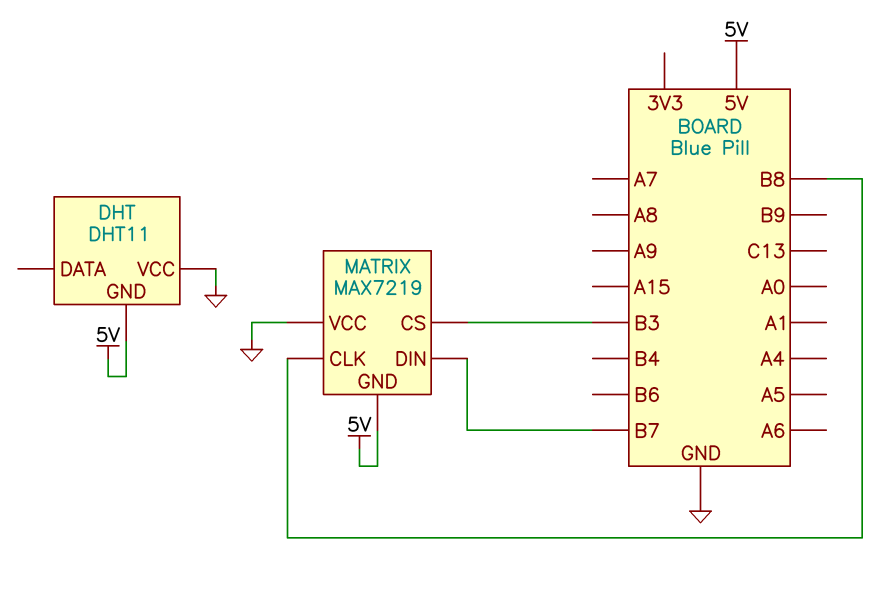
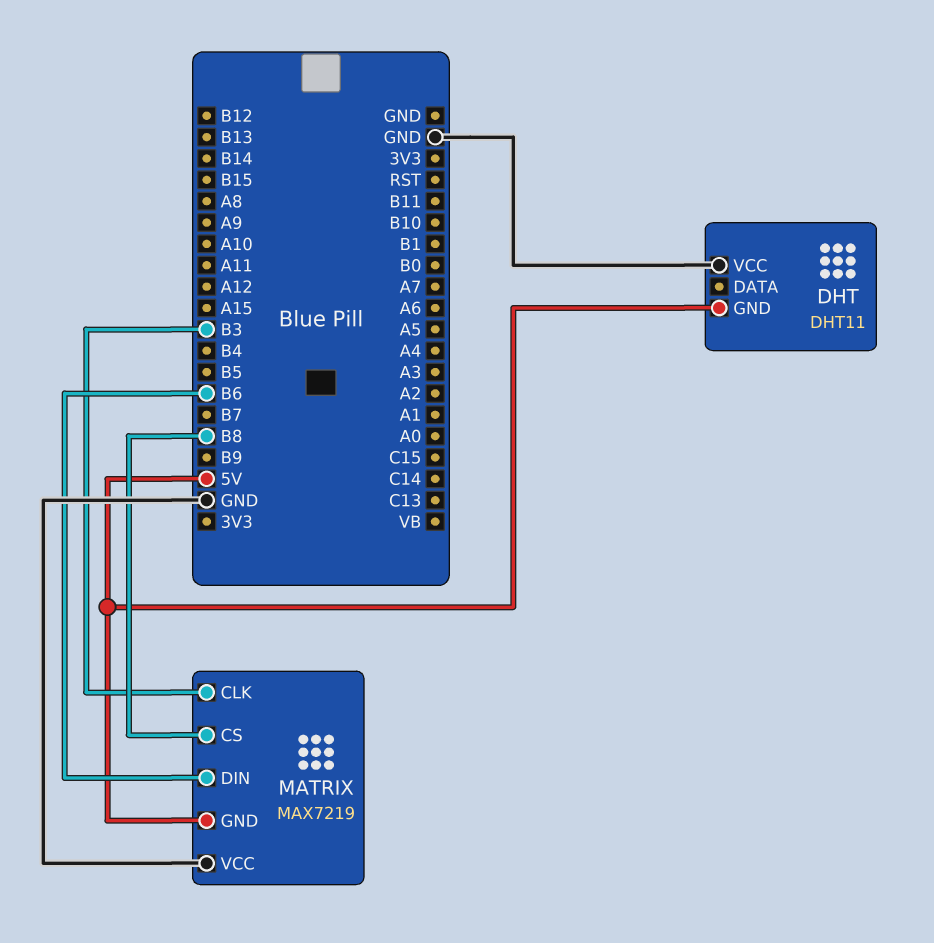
MATRIX pin CLK: B8 -> B3
MATRIX pin CS: B3 -> B8
MATRIX pin DIN: B7 -> B6

